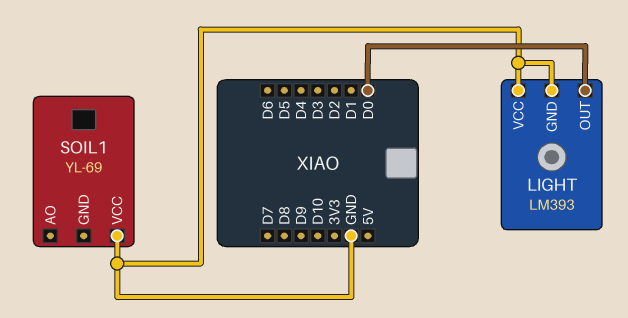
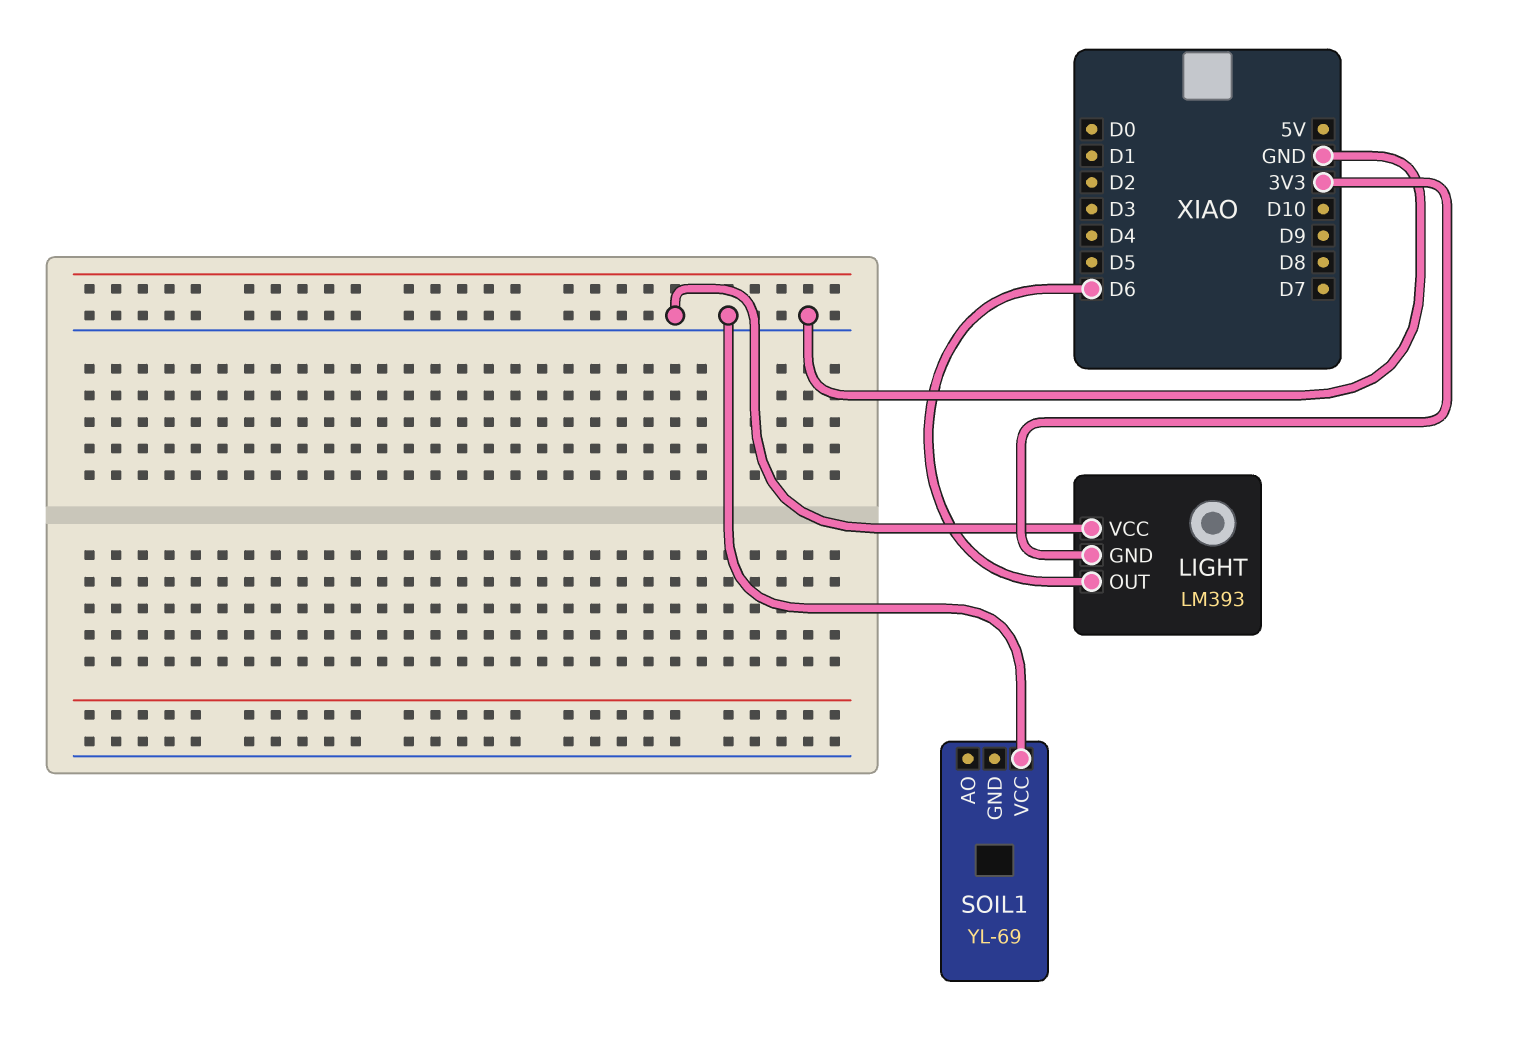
LIGHT pin GND: GND -> 3V3
LIGHT pin OUT: D0 -> D6

